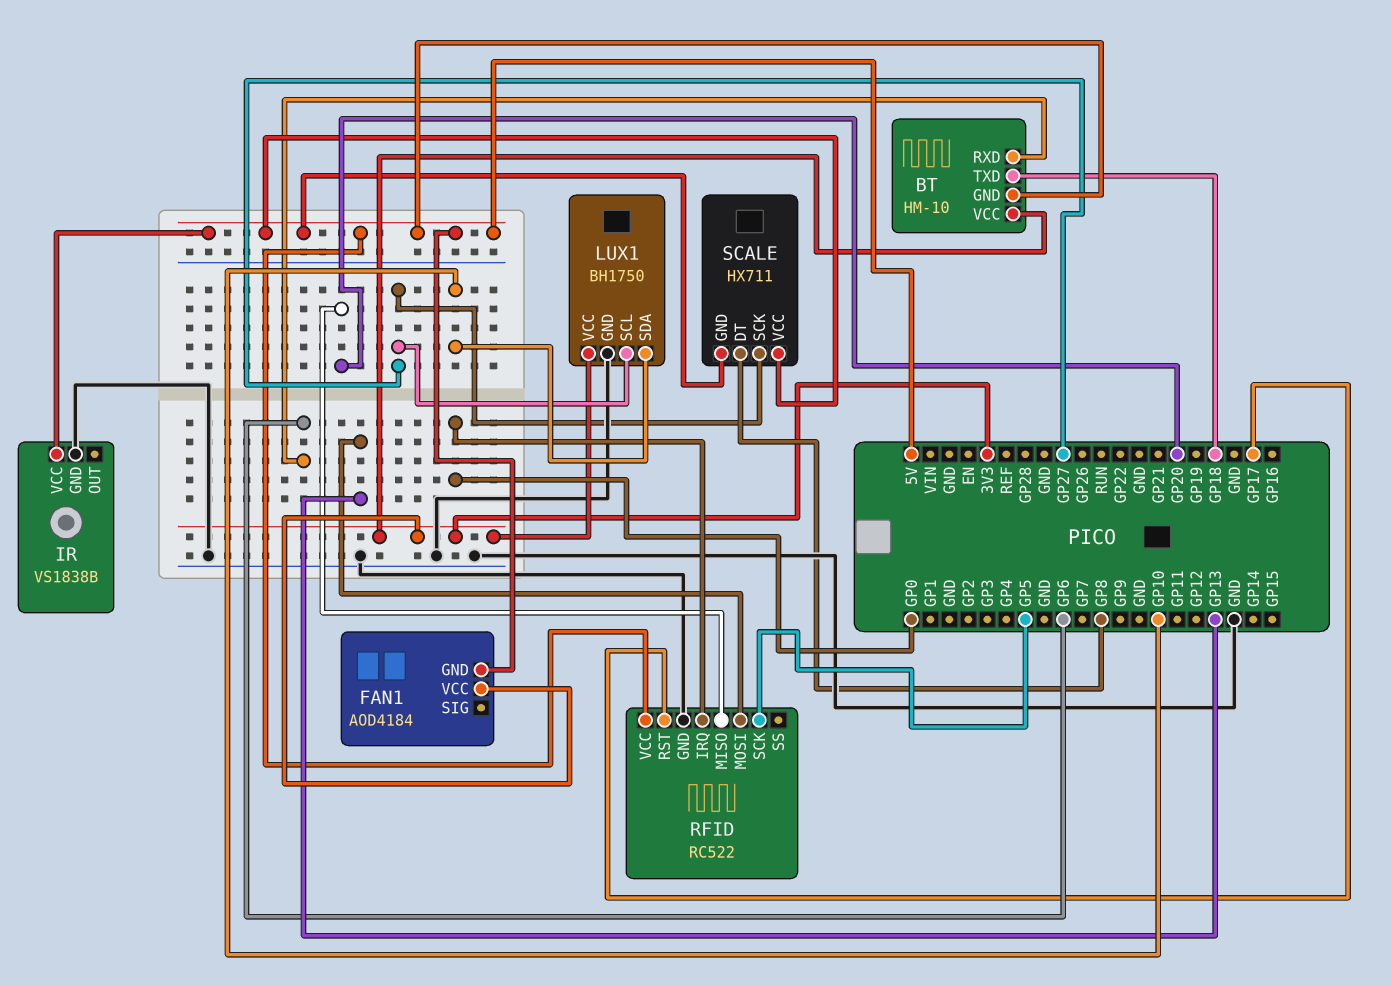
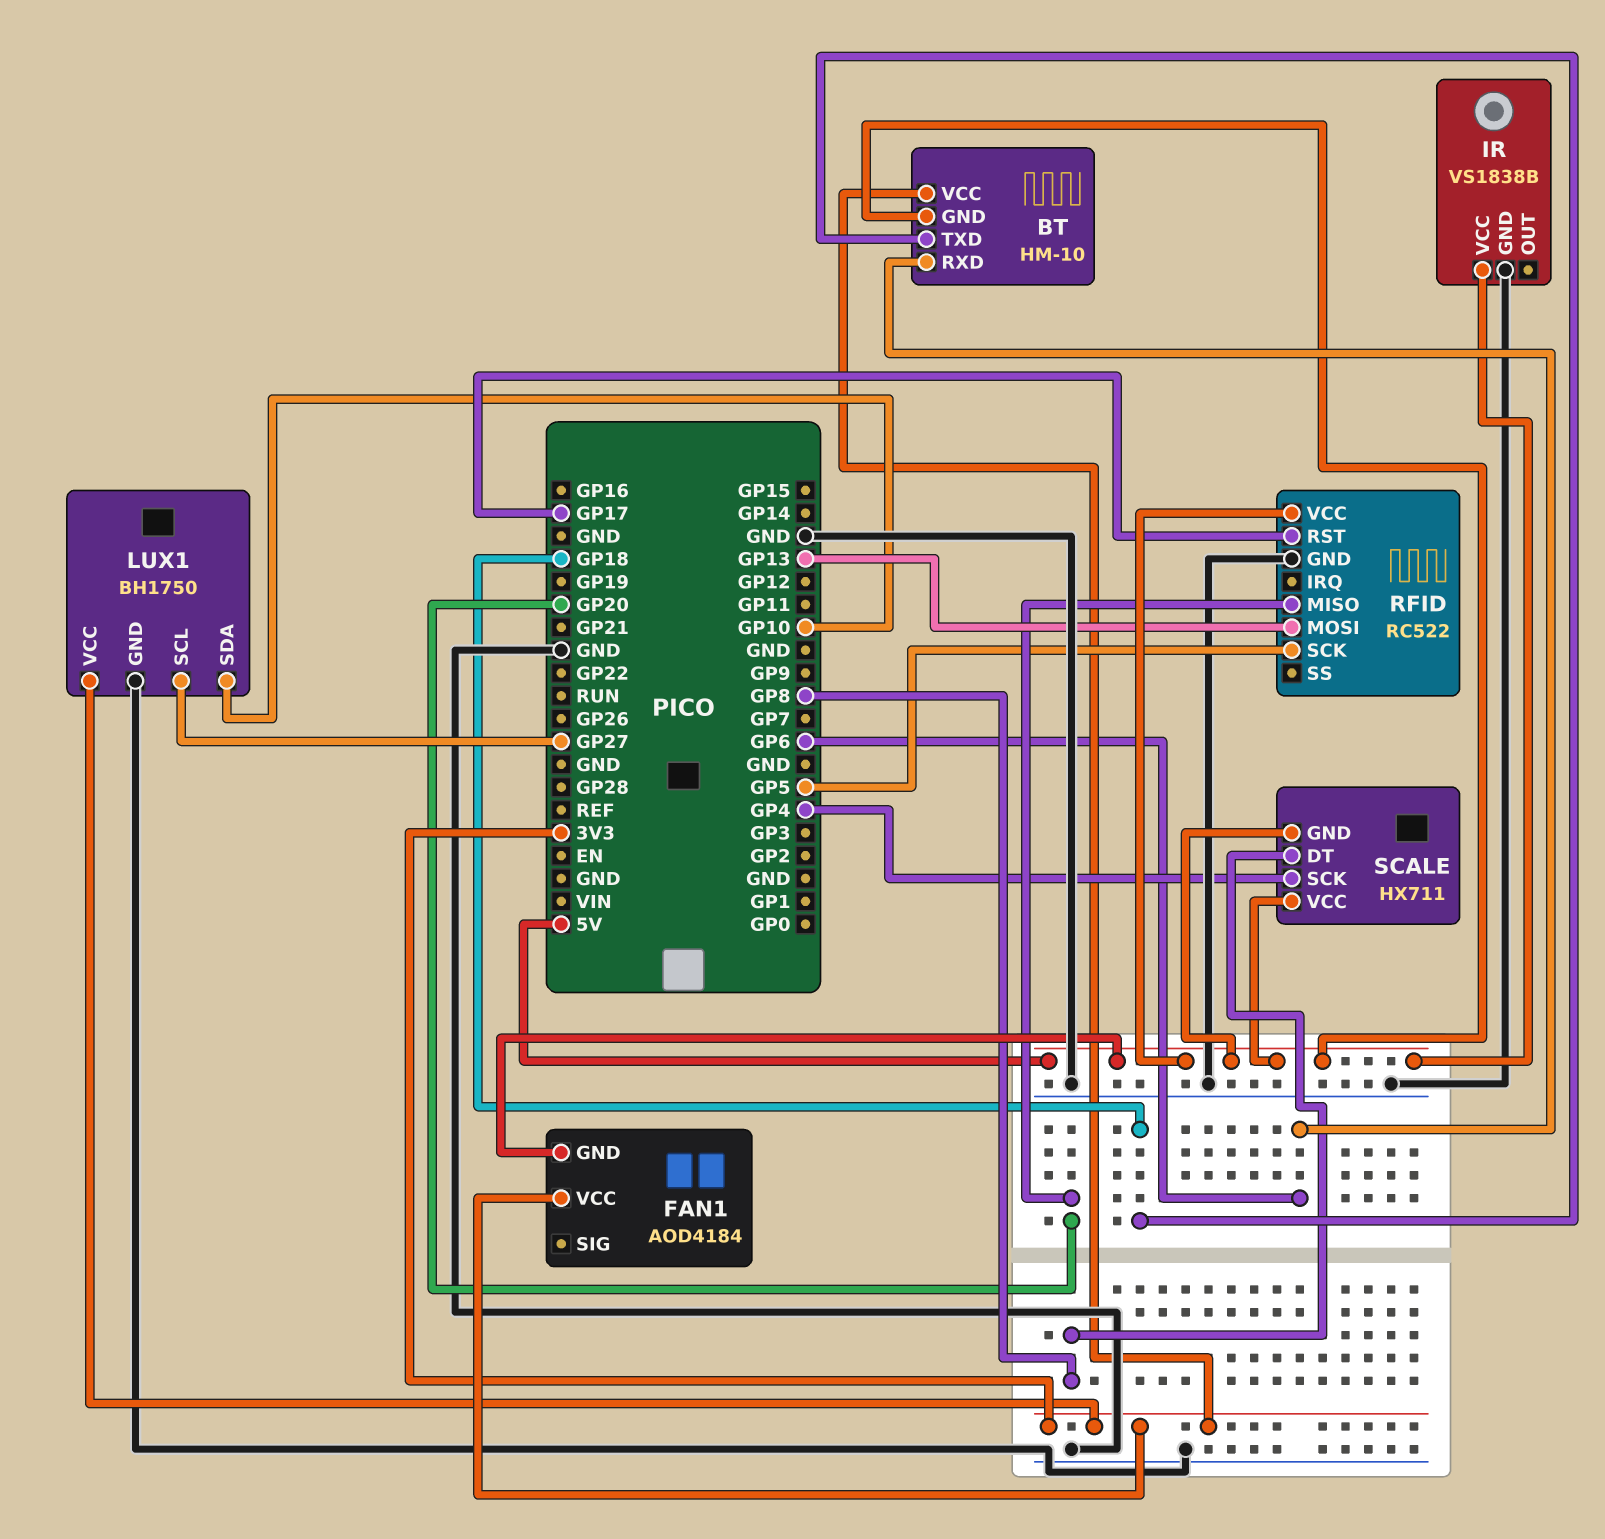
RFID pin IRQ: GP0 -> none
SCALE pin SCK: GP27 -> GP4

